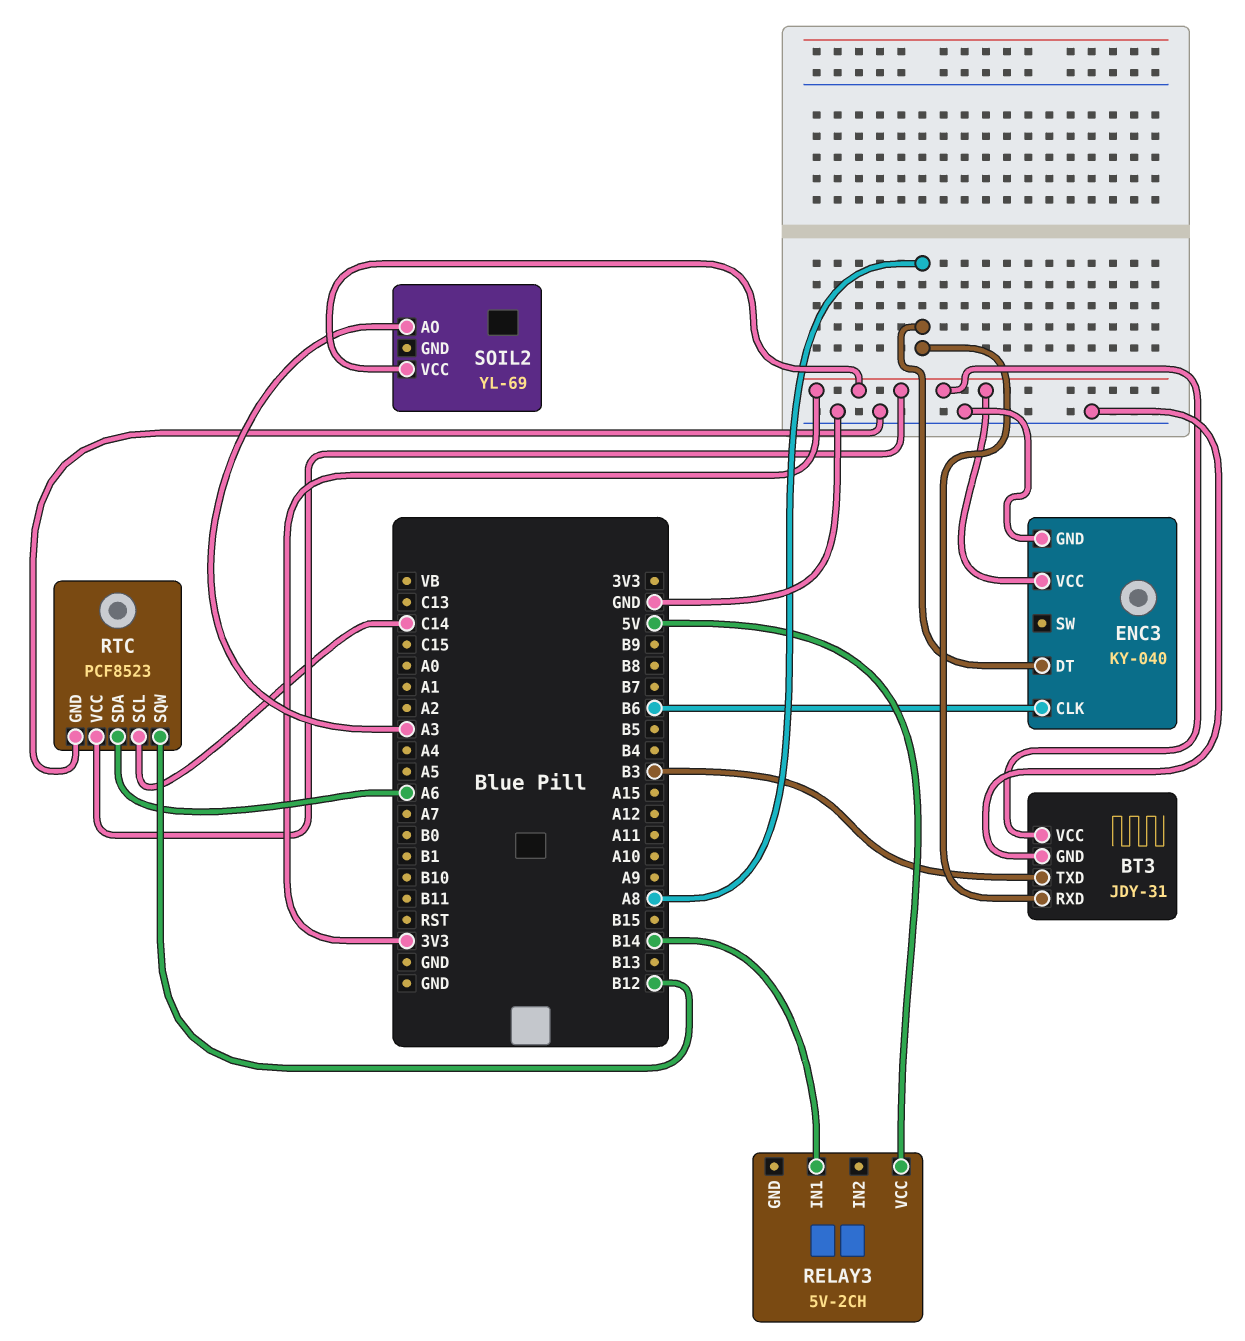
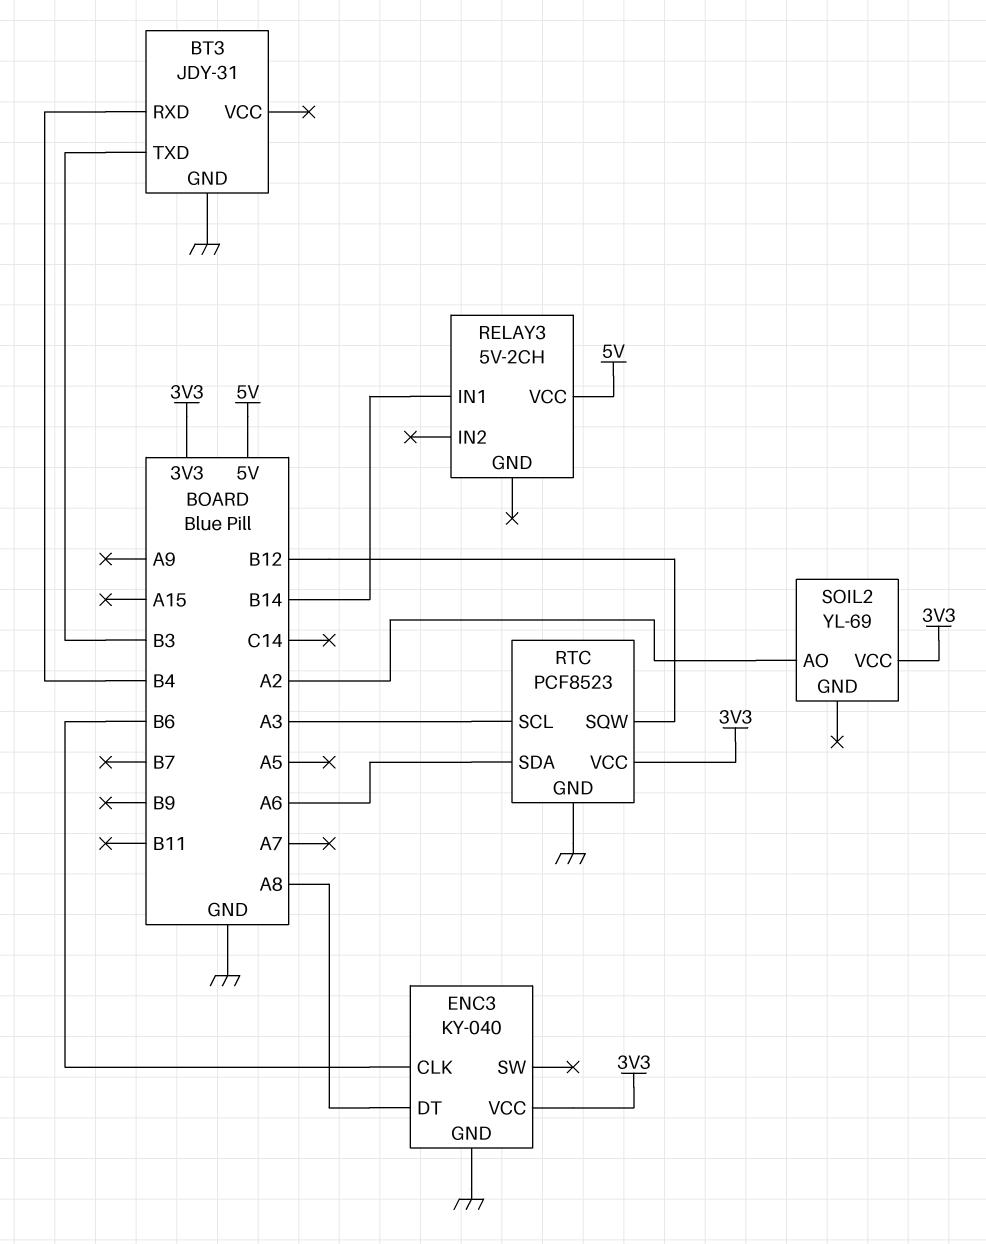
BT3 pin RXD: A8 -> B4
BT3 pin VCC: 3V3 -> none
RTC pin SCL: C14 -> A3
SOIL2 pin AO: A3 -> A2

